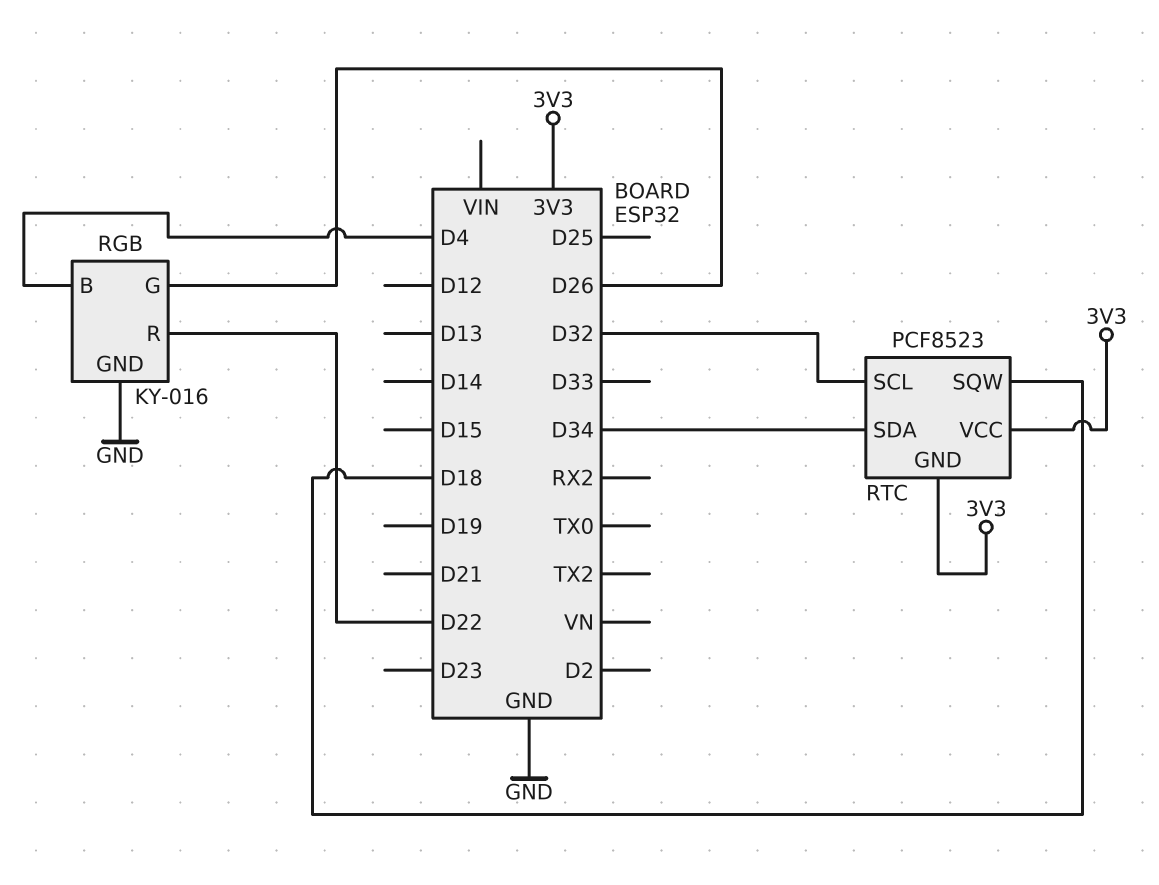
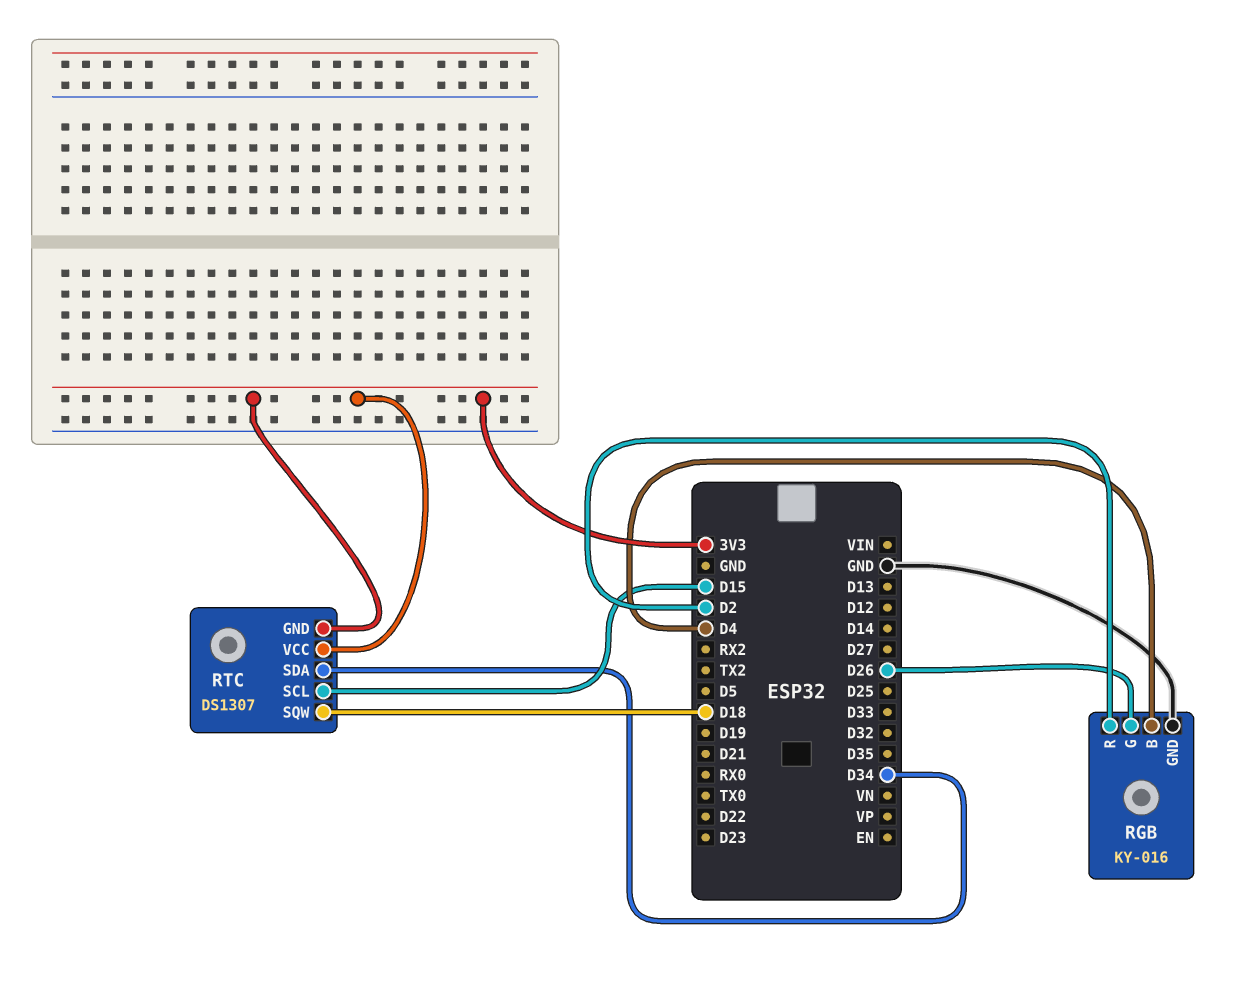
RGB pin R: D22 -> D2
RTC: PCF8523 -> DS1307
RTC pin SCL: D32 -> D15

